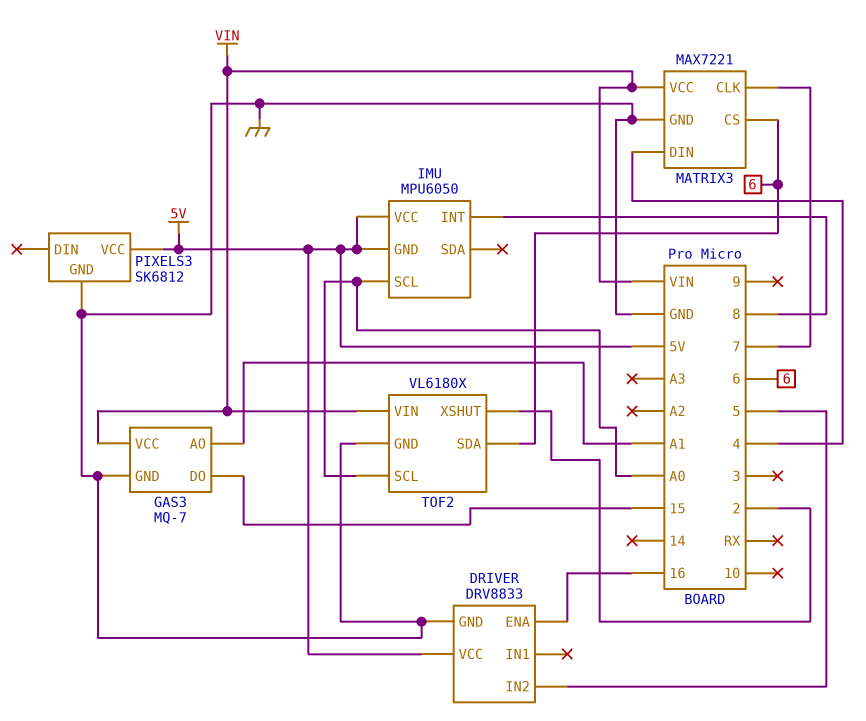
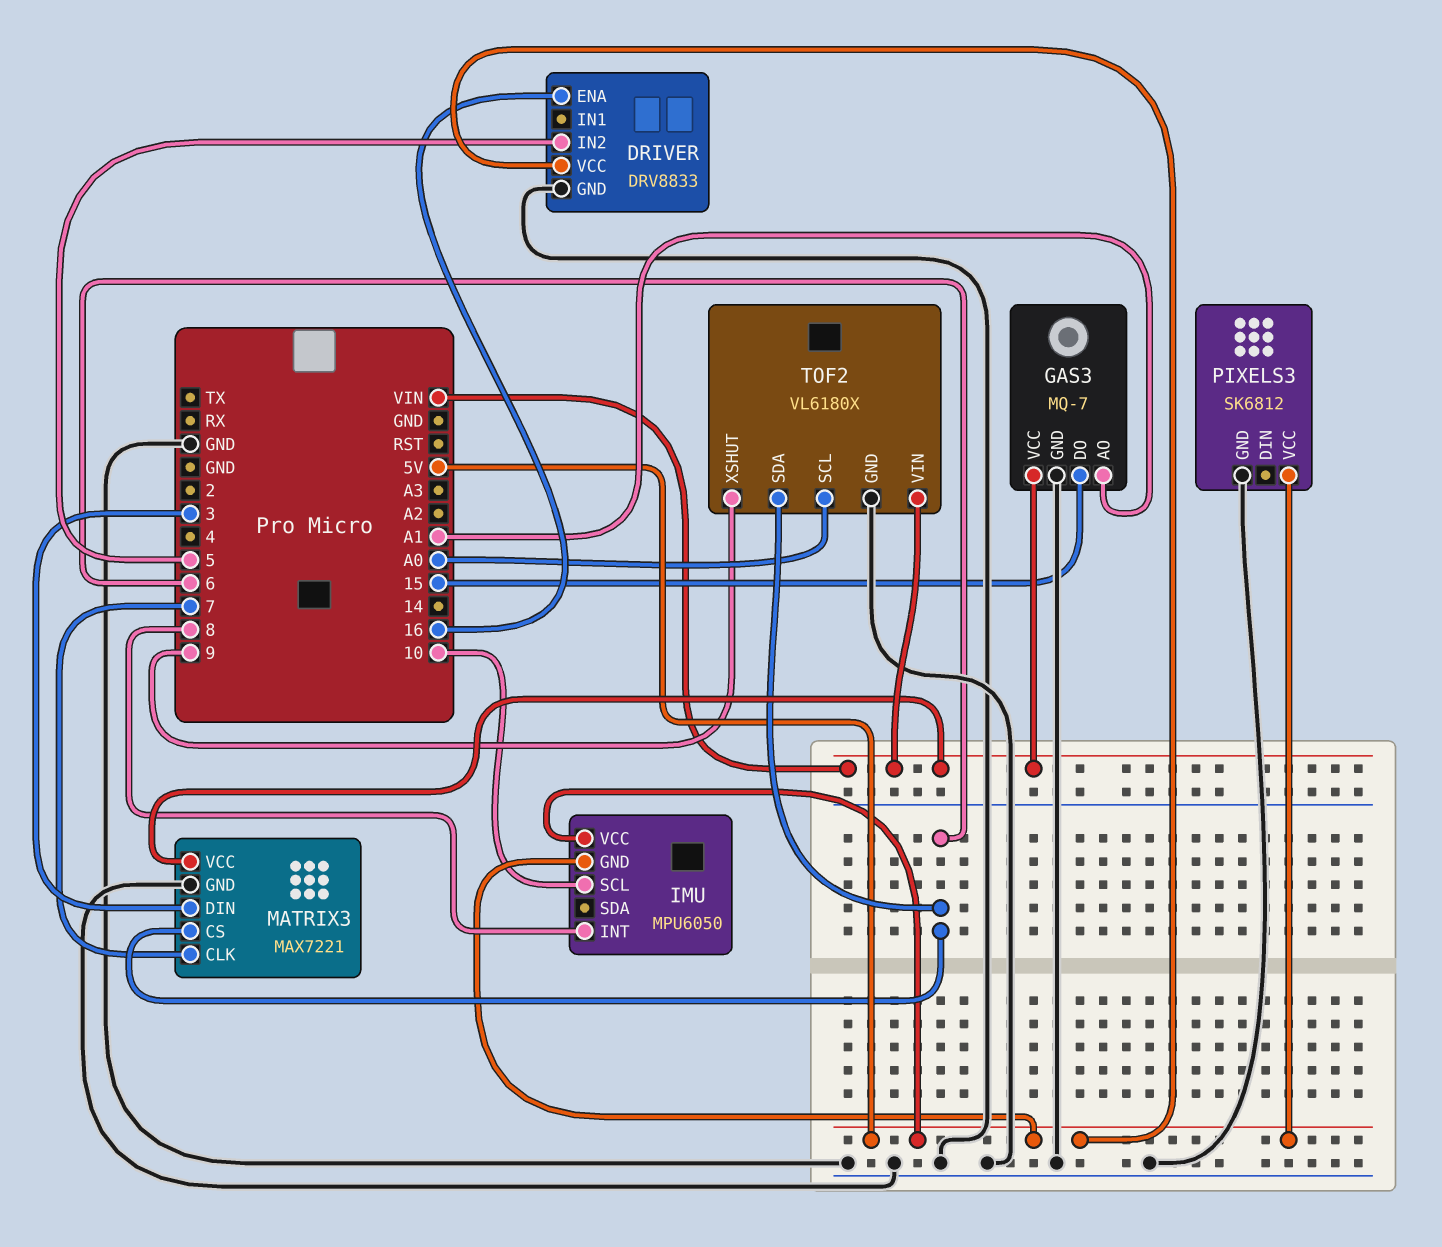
IMU pin SCL: A0 -> 10
MATRIX3 pin DIN: 4 -> 3
TOF2 pin XSHUT: 2 -> 9

